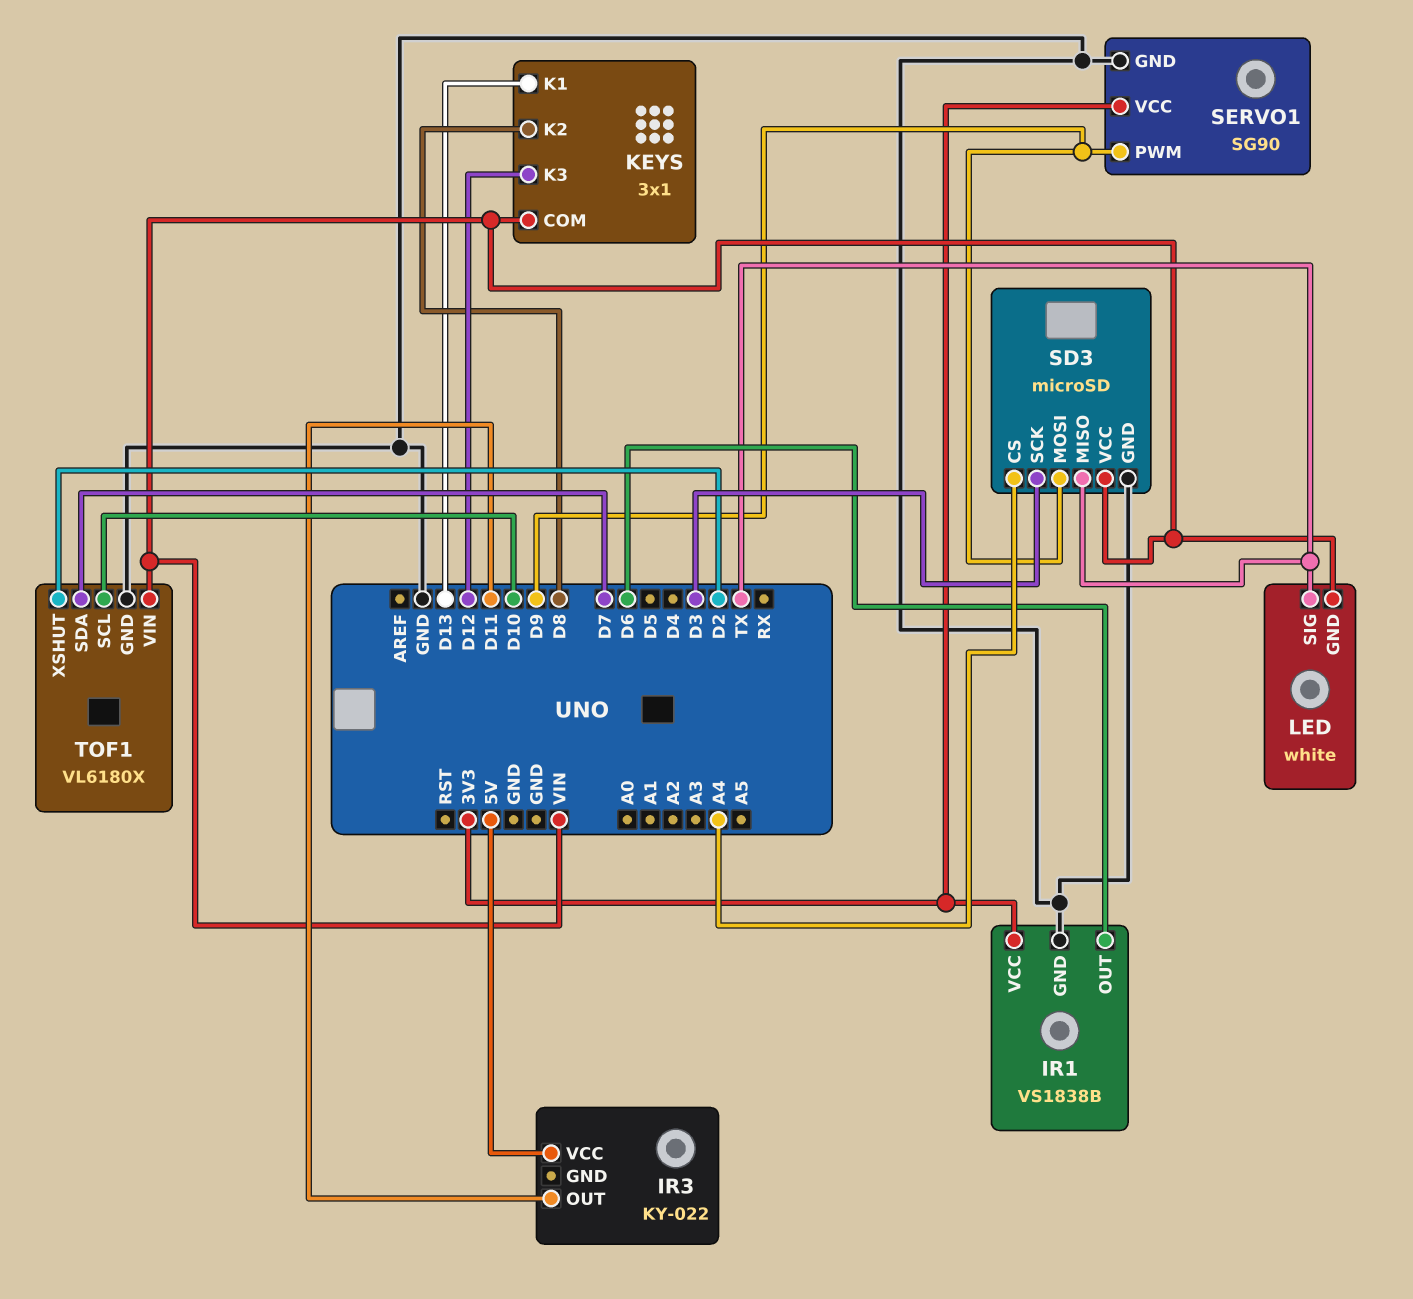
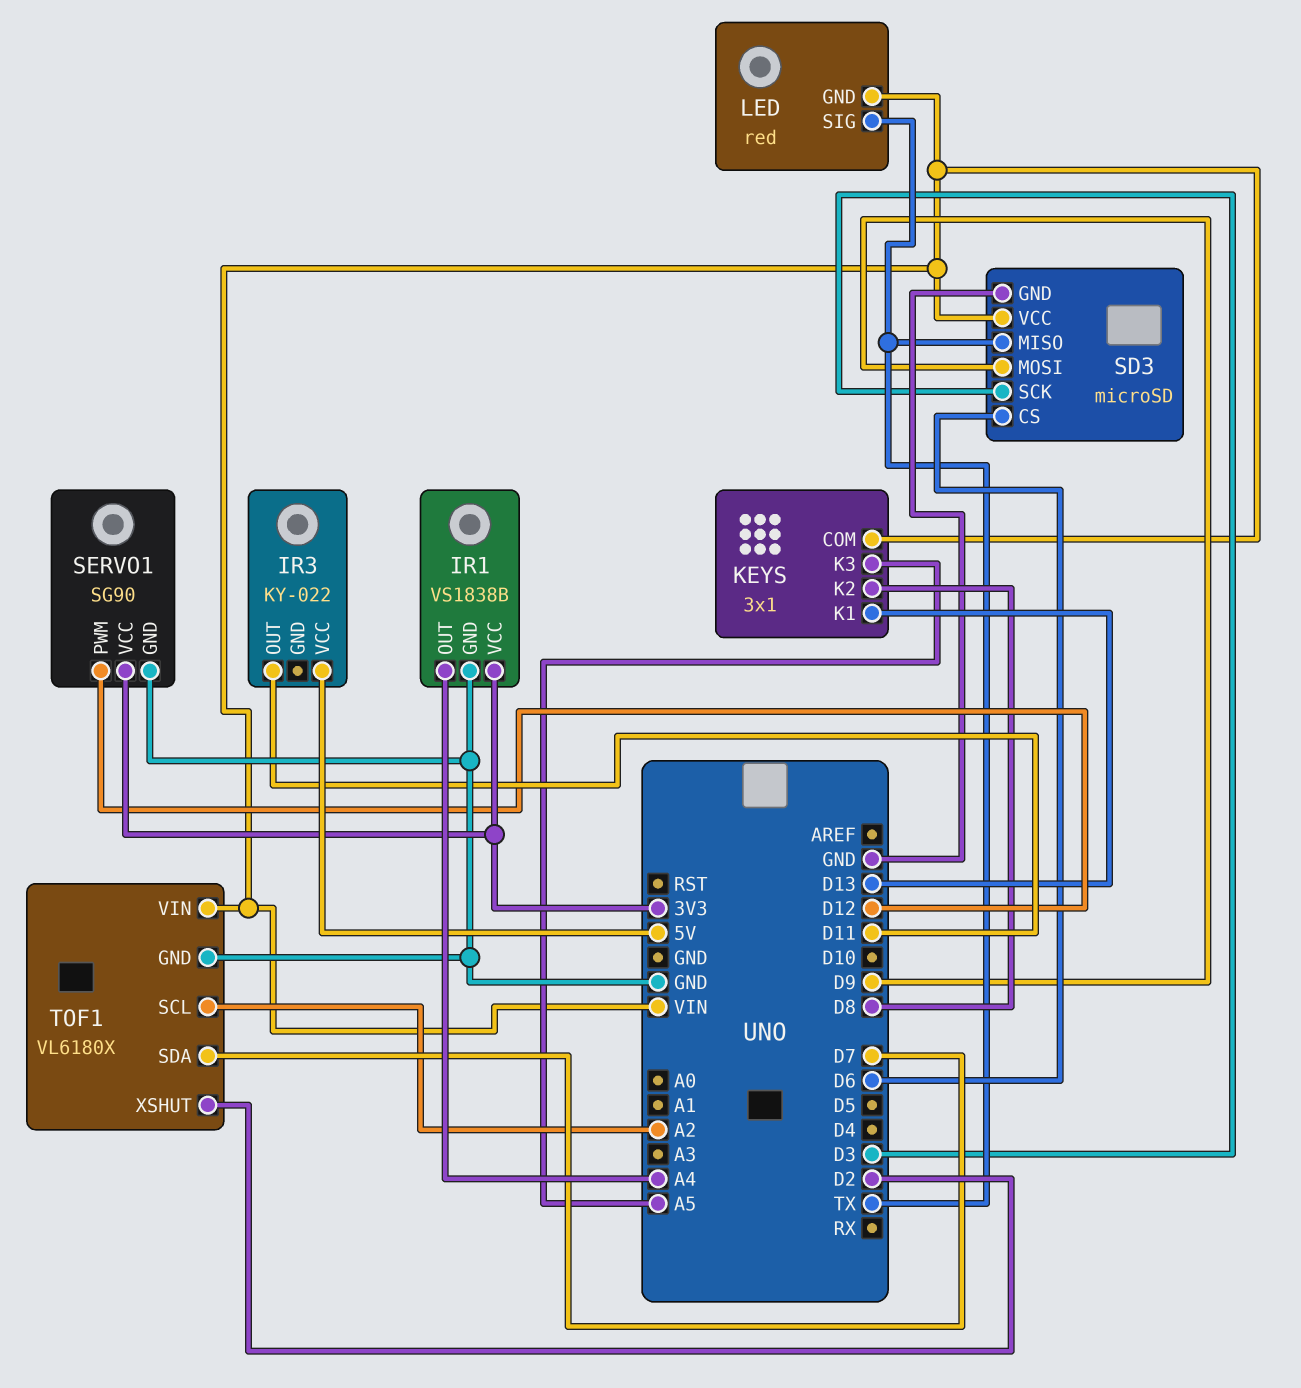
IR1 pin OUT: D6 -> A4
KEYS pin K3: D12 -> A5
LED: white -> red
SD3 pin CS: A4 -> D6
SERVO1 pin PWM: D9 -> D12
TOF1 pin SCL: D10 -> A2

